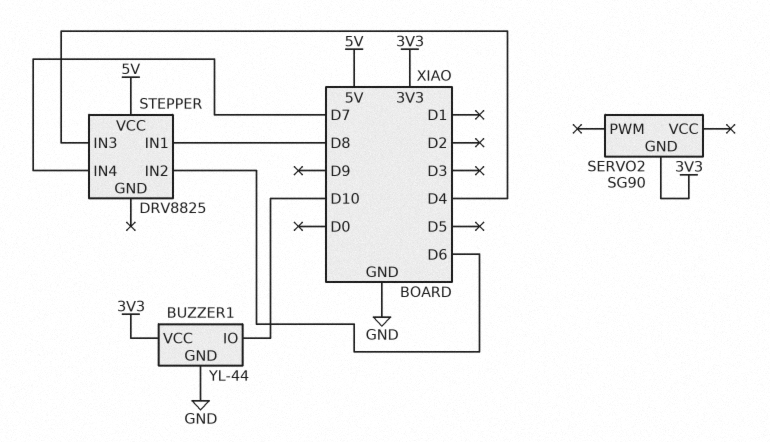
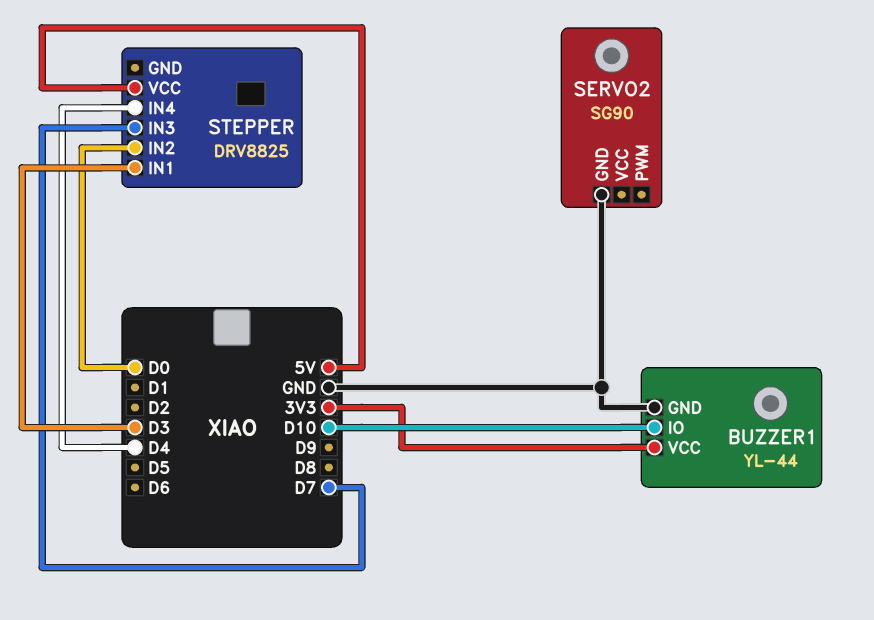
SERVO2 pin GND: 3V3 -> GND
STEPPER pin IN1: D8 -> D3
STEPPER pin IN2: D6 -> D0
STEPPER pin IN3: D4 -> D7
STEPPER pin IN4: D7 -> D4

